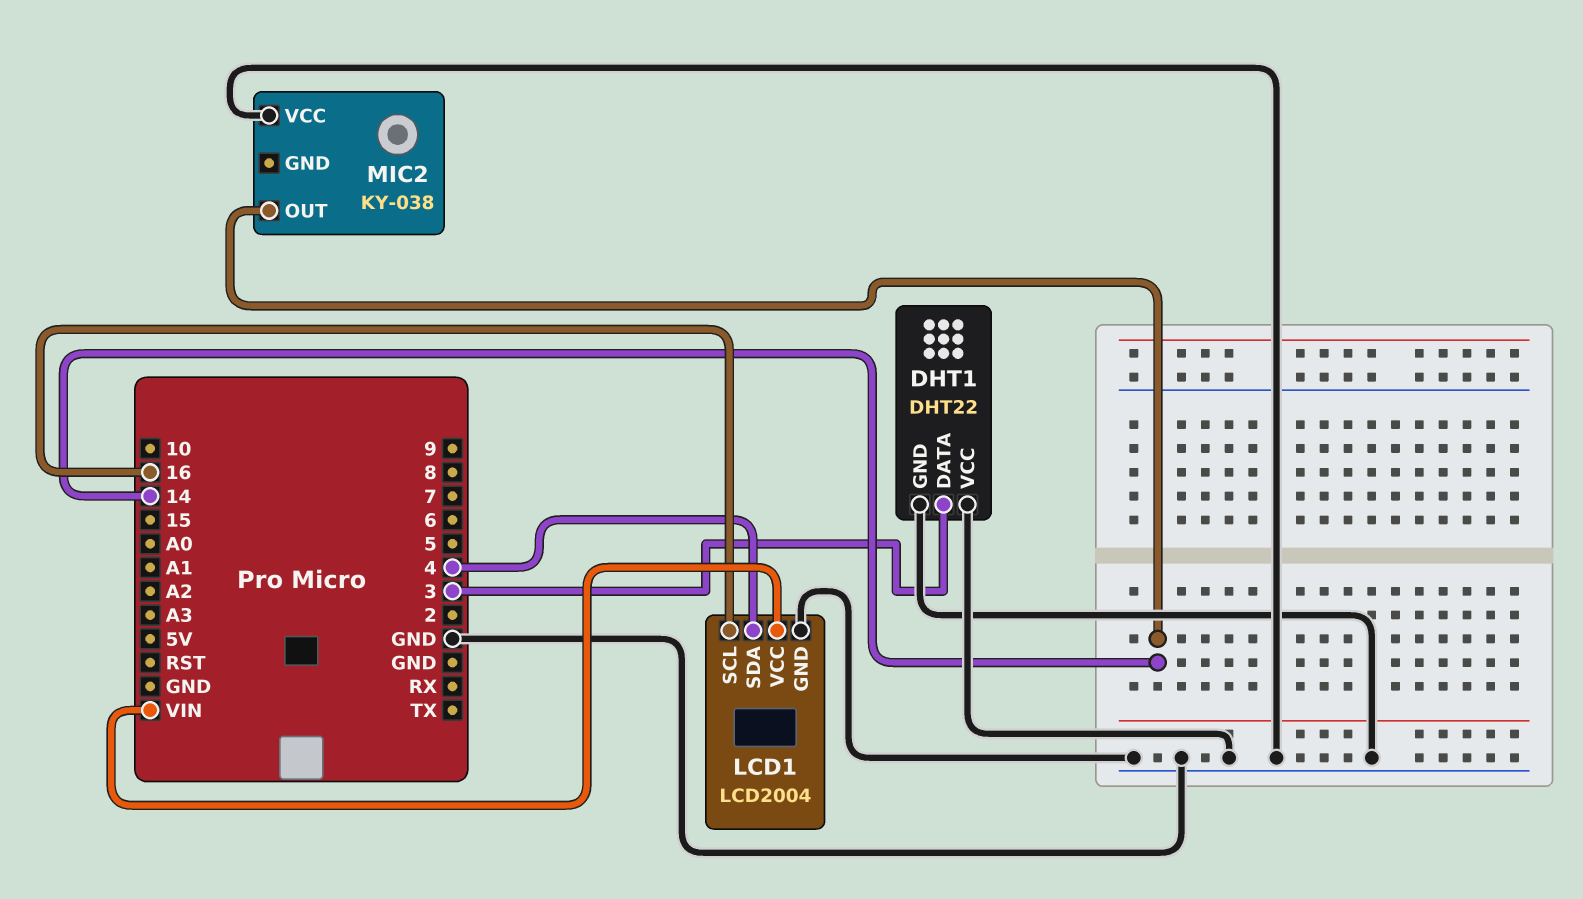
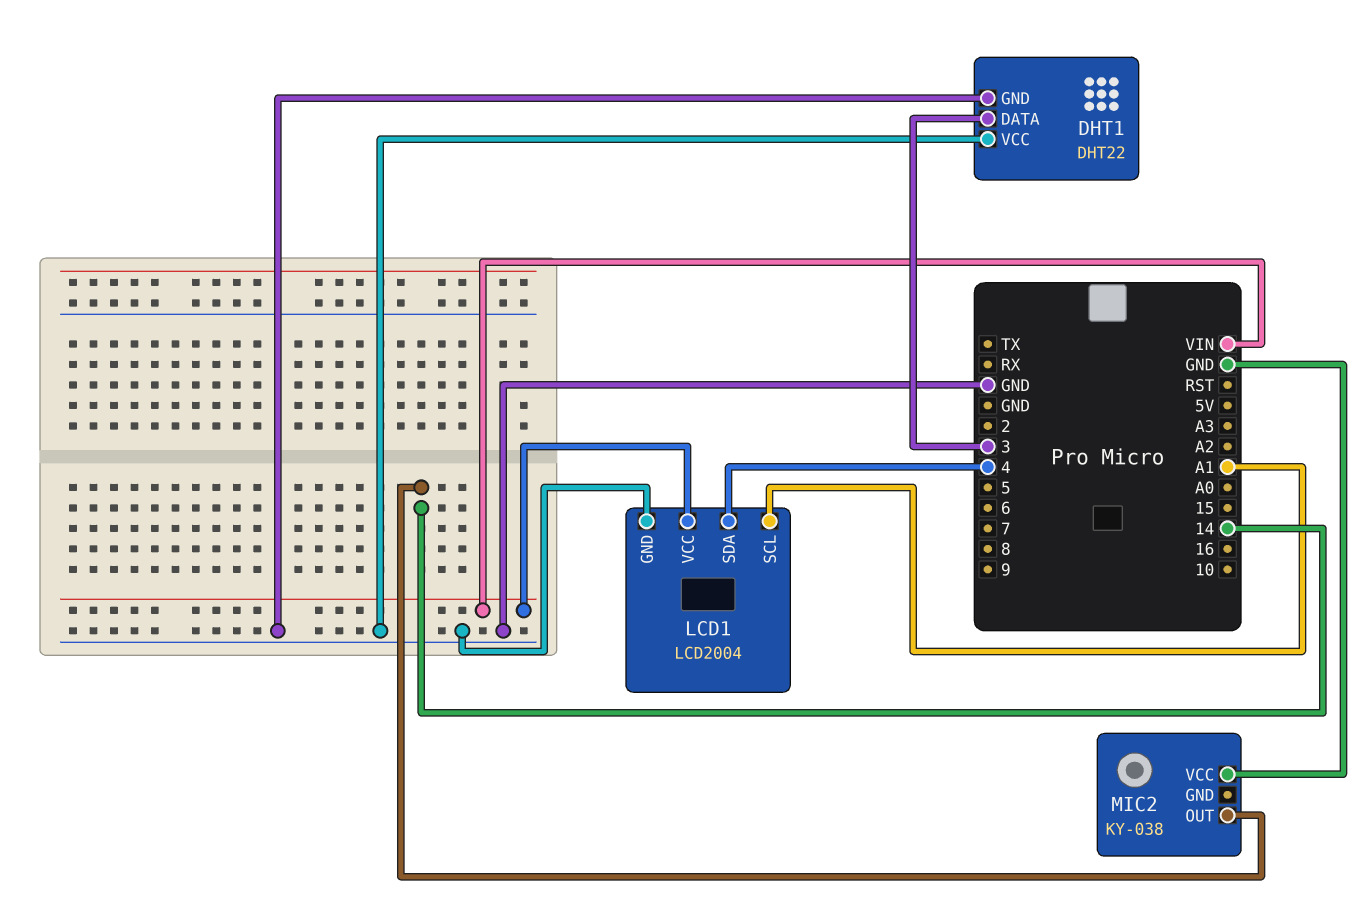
LCD1 pin SCL: 16 -> A1

